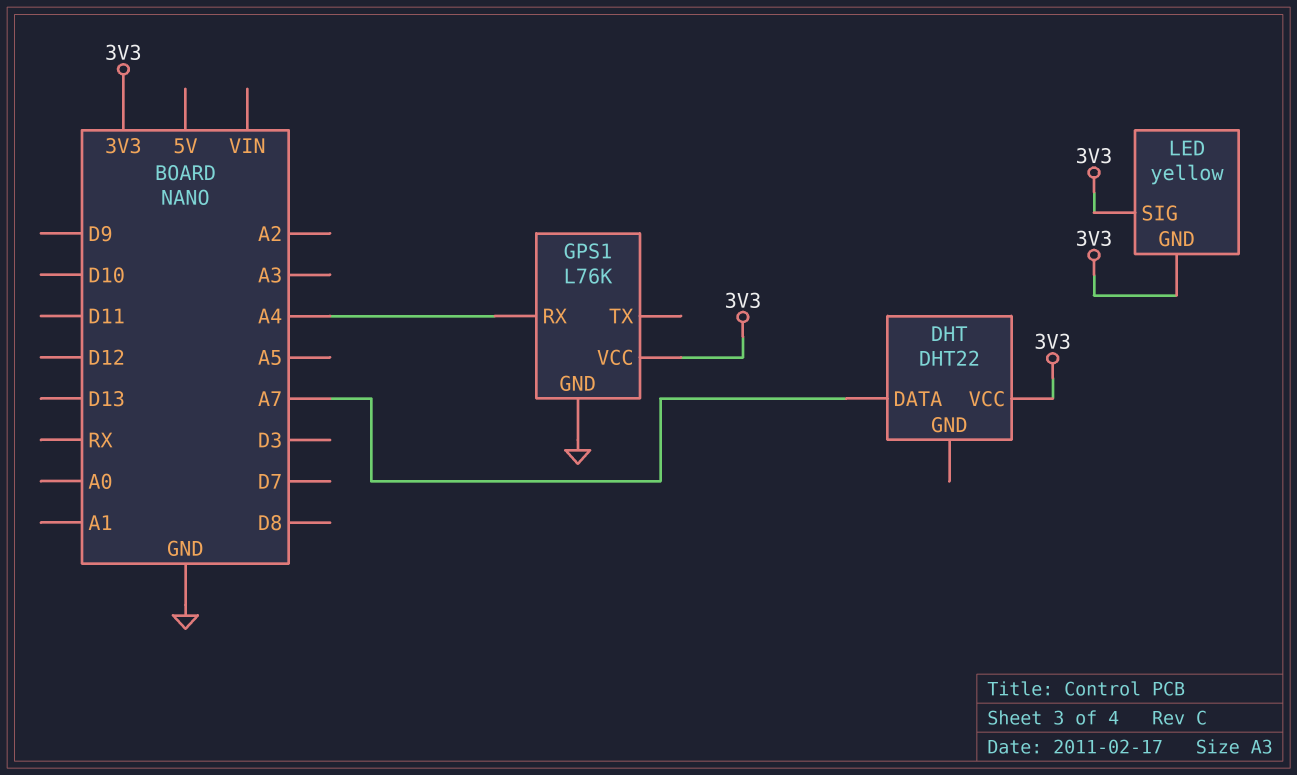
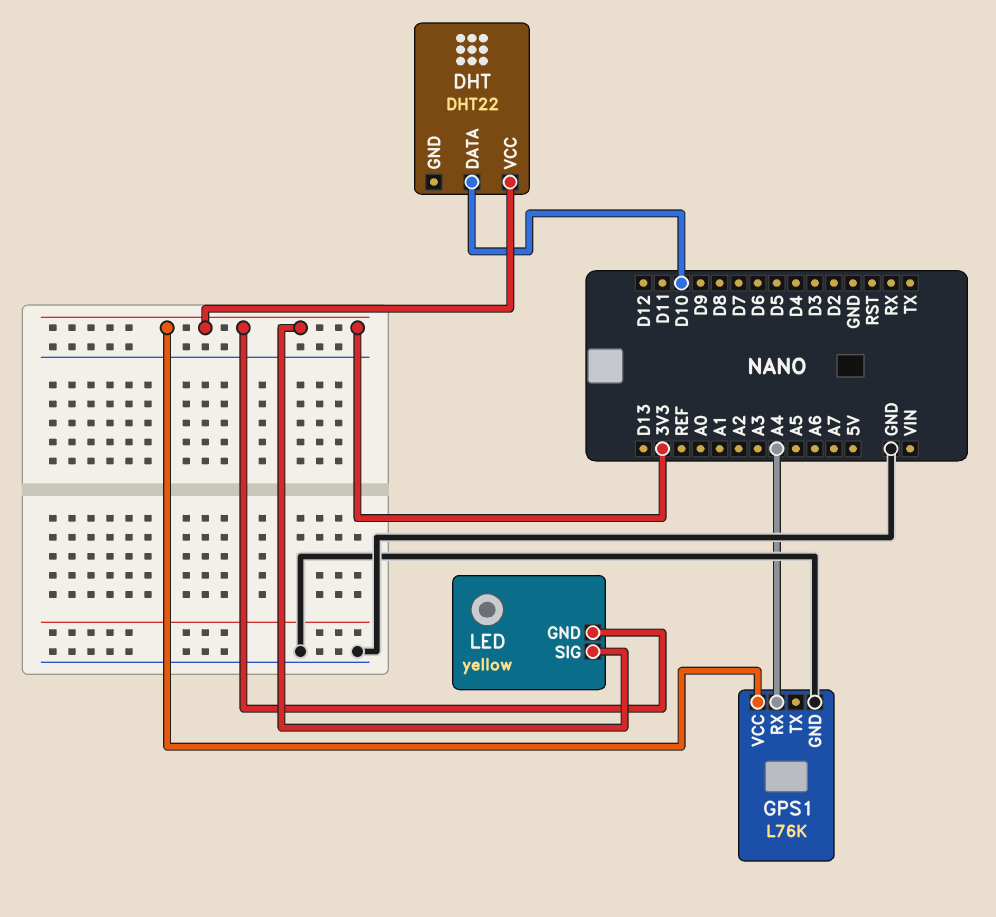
DHT pin DATA: A7 -> D10

